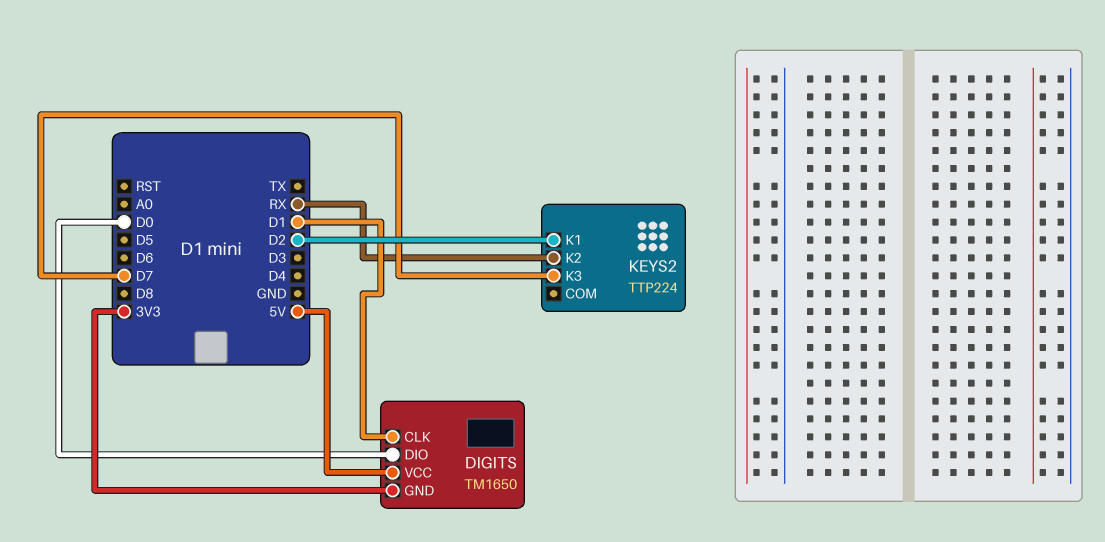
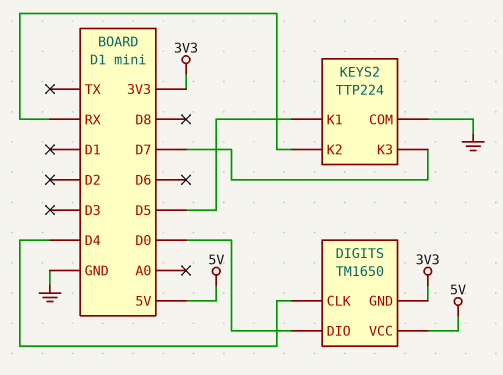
DIGITS pin CLK: D1 -> D4
KEYS2 pin COM: none -> GND
KEYS2 pin K1: D2 -> D5

